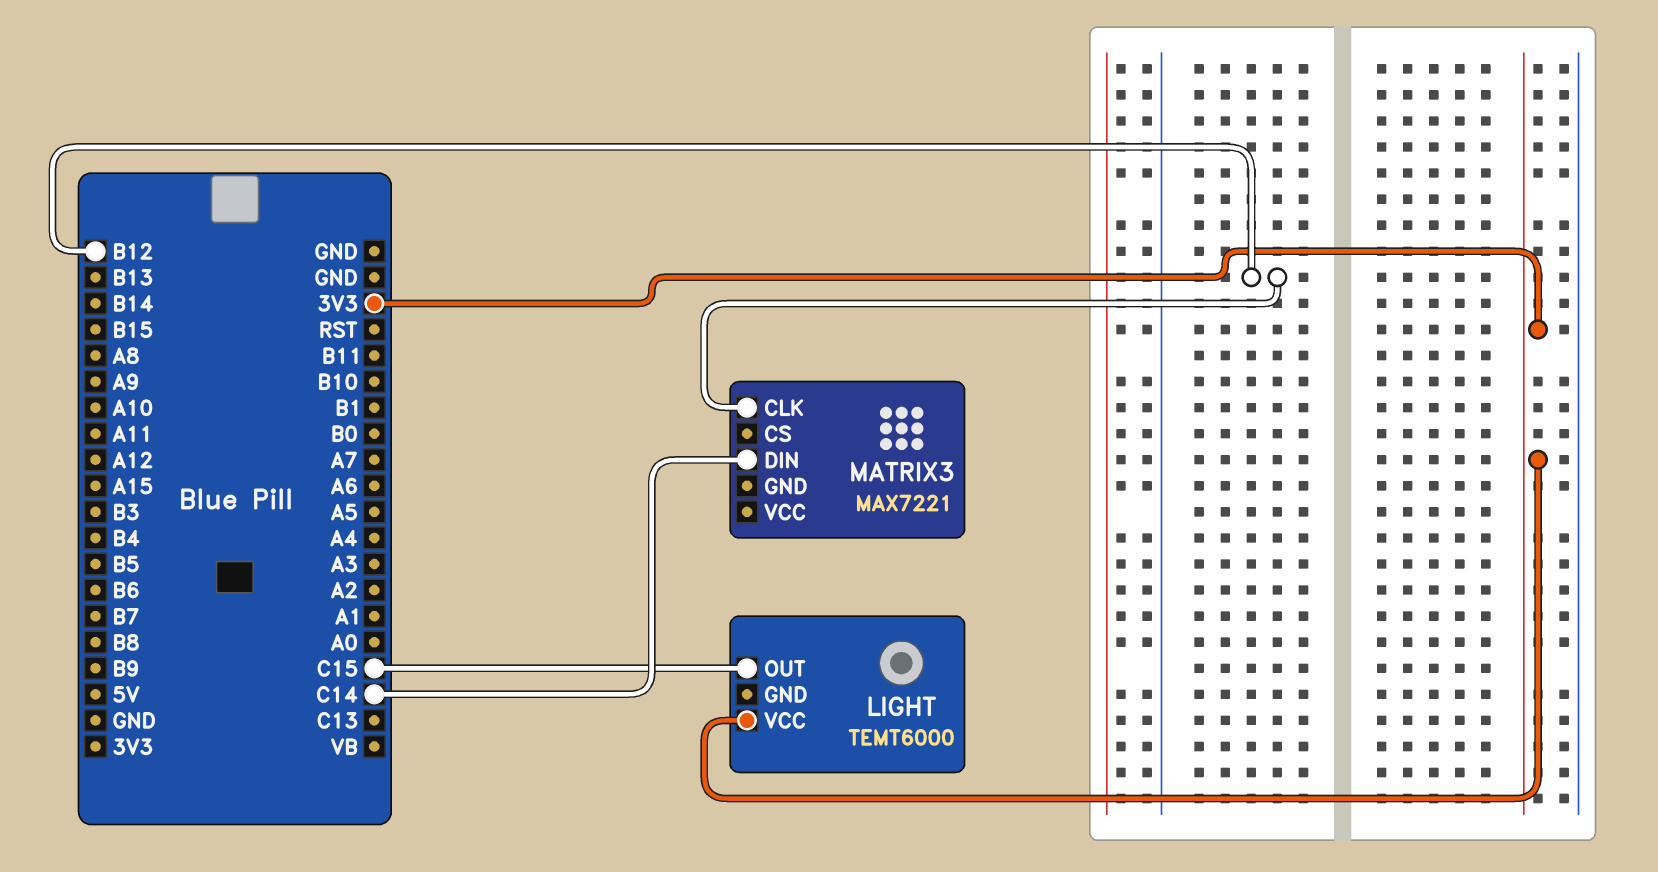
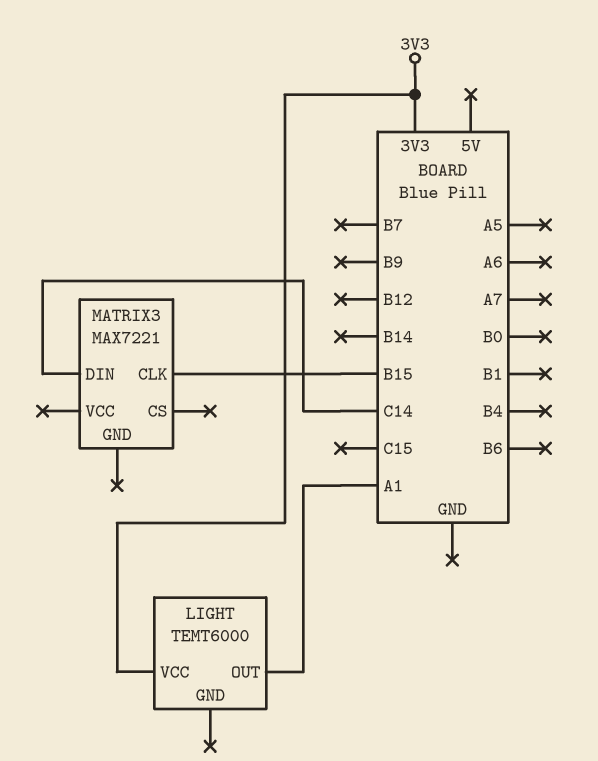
LIGHT pin OUT: C15 -> A1
MATRIX3 pin CLK: B12 -> B15

